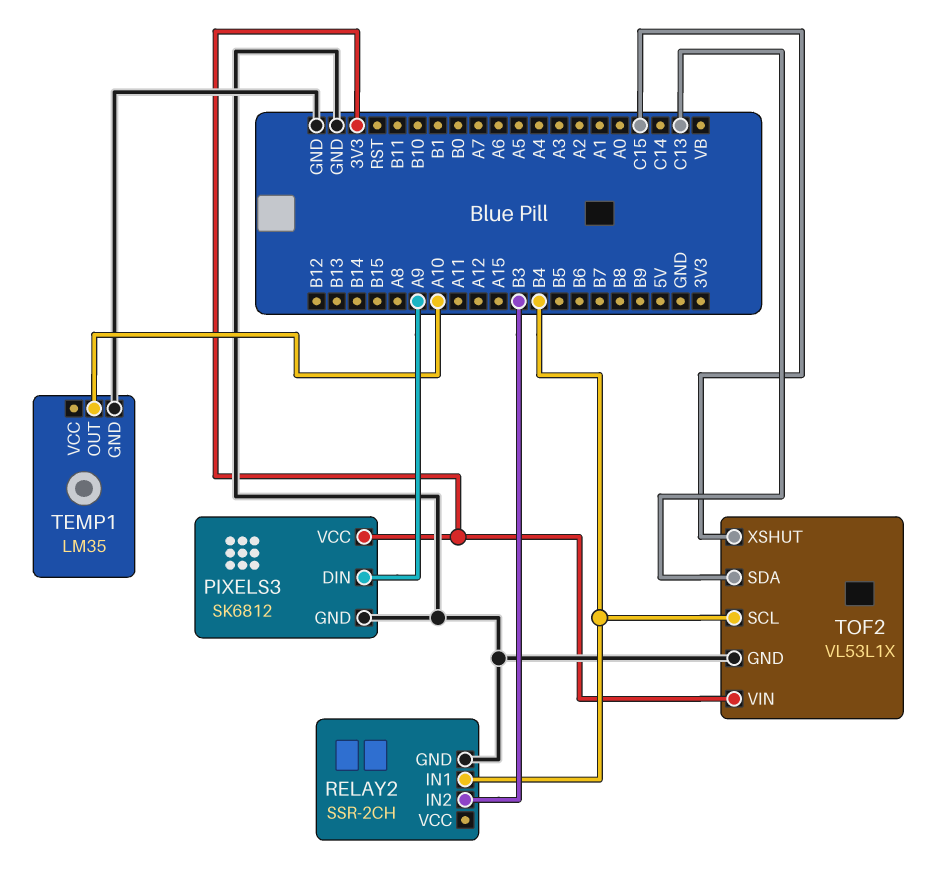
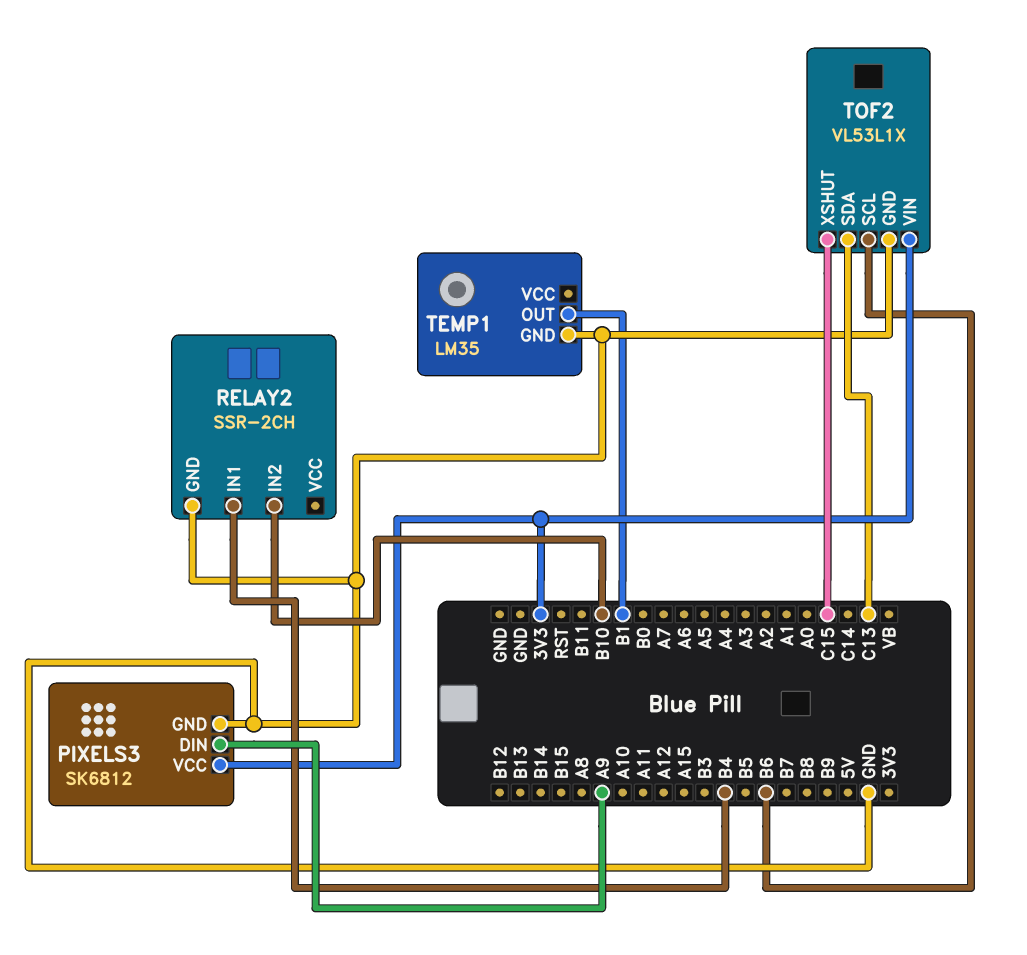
RELAY2 pin IN2: B3 -> B10
TEMP1 pin OUT: A10 -> B1
TOF2 pin SCL: B4 -> B6

